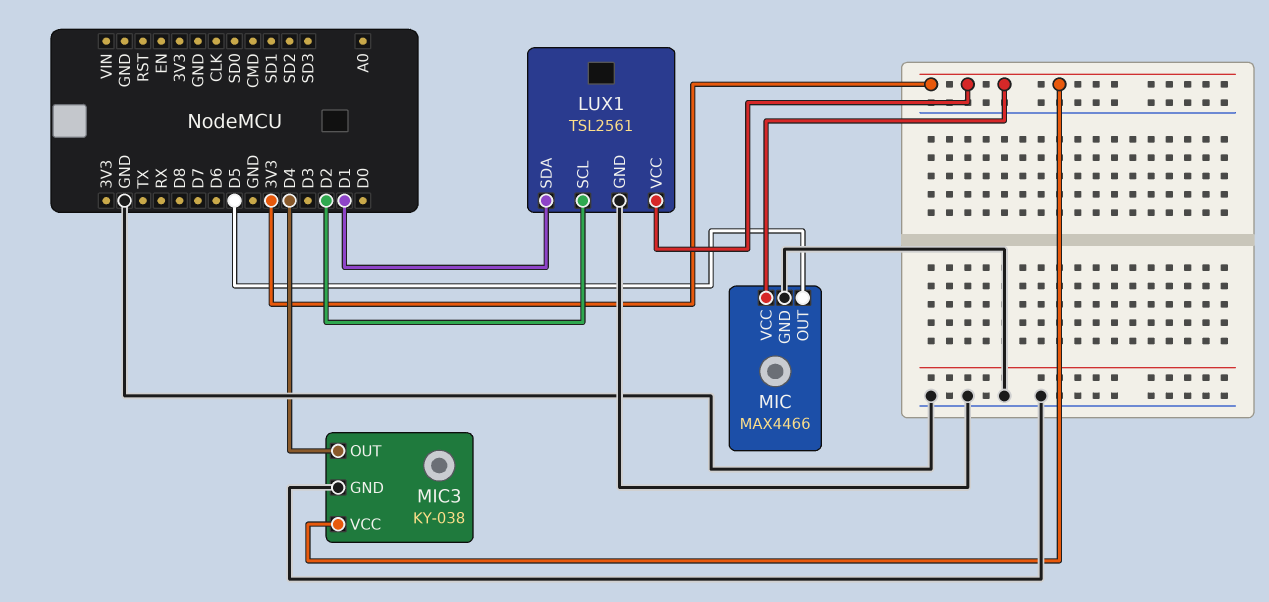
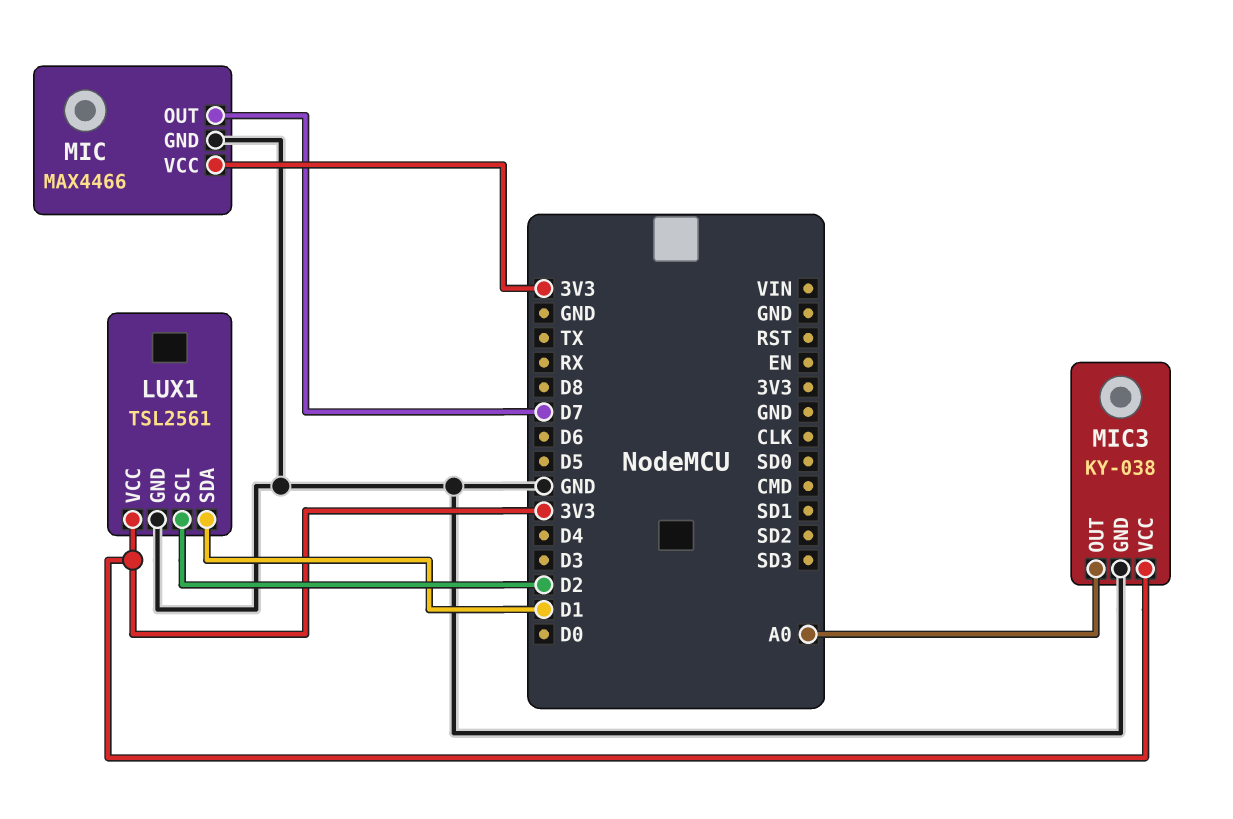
MIC pin OUT: D5 -> D7
MIC3 pin OUT: D4 -> A0

